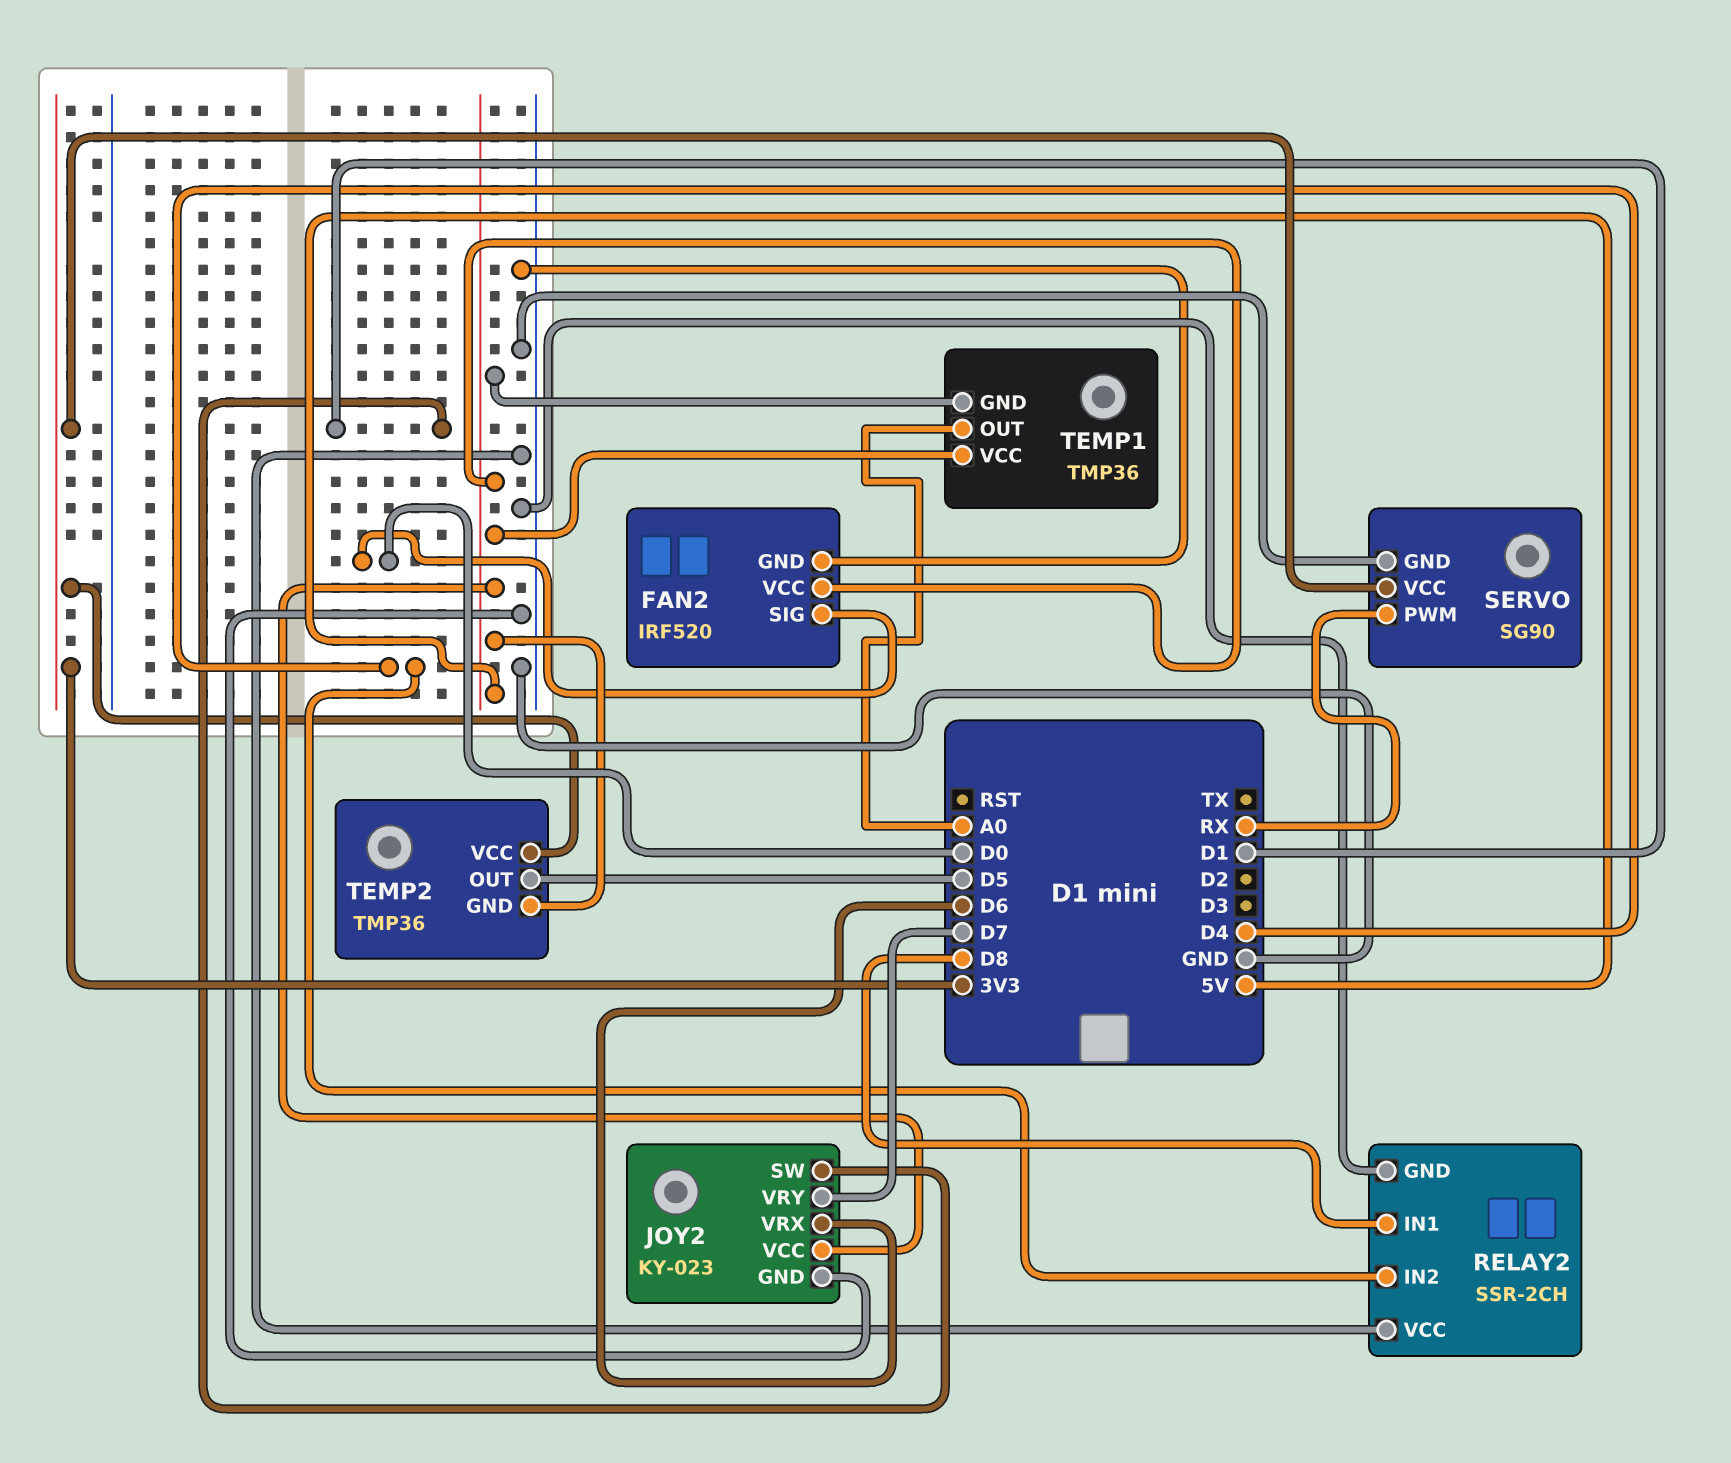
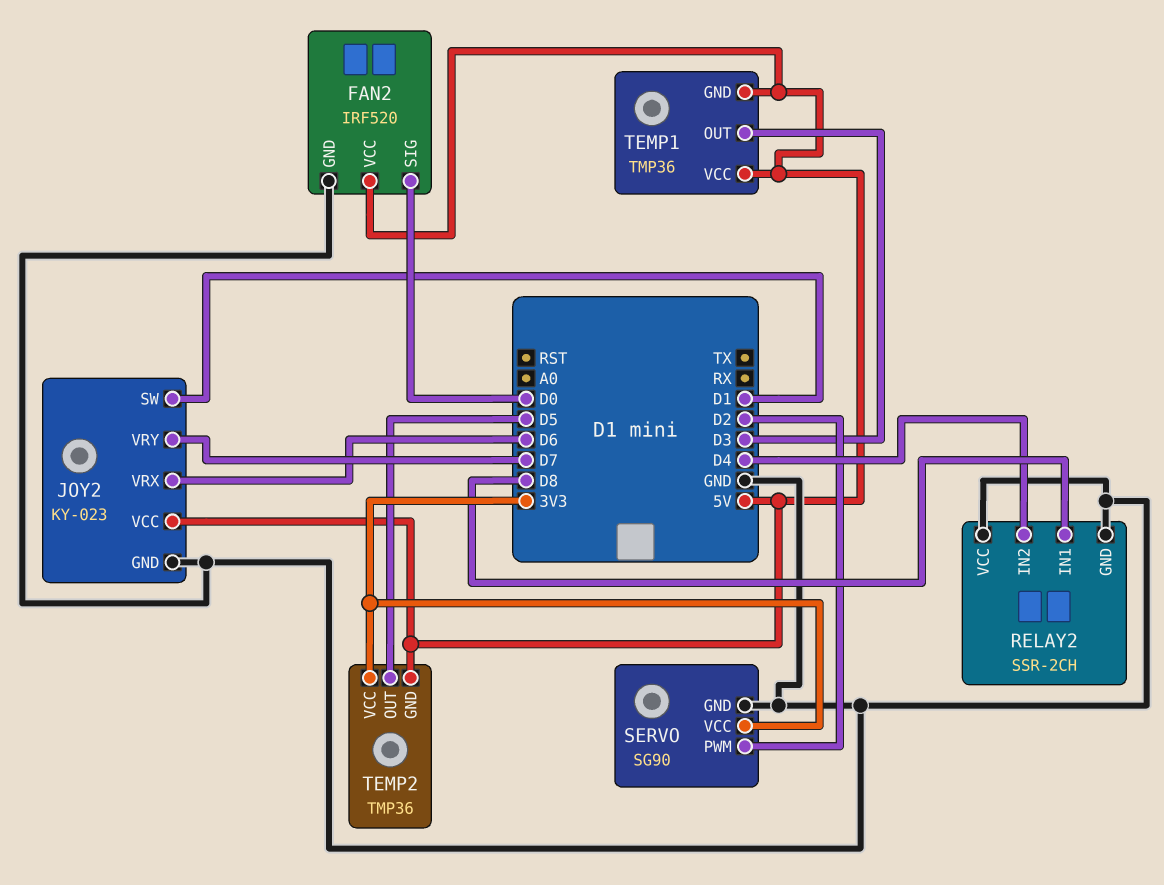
SERVO pin PWM: RX -> D2
TEMP1 pin OUT: A0 -> D3

